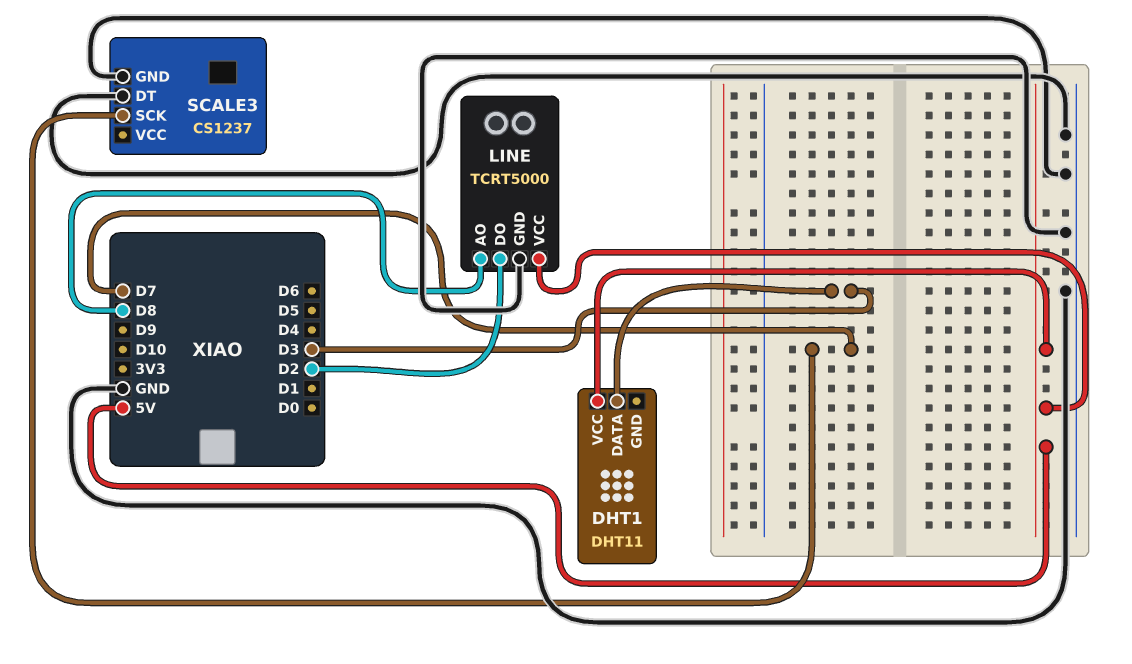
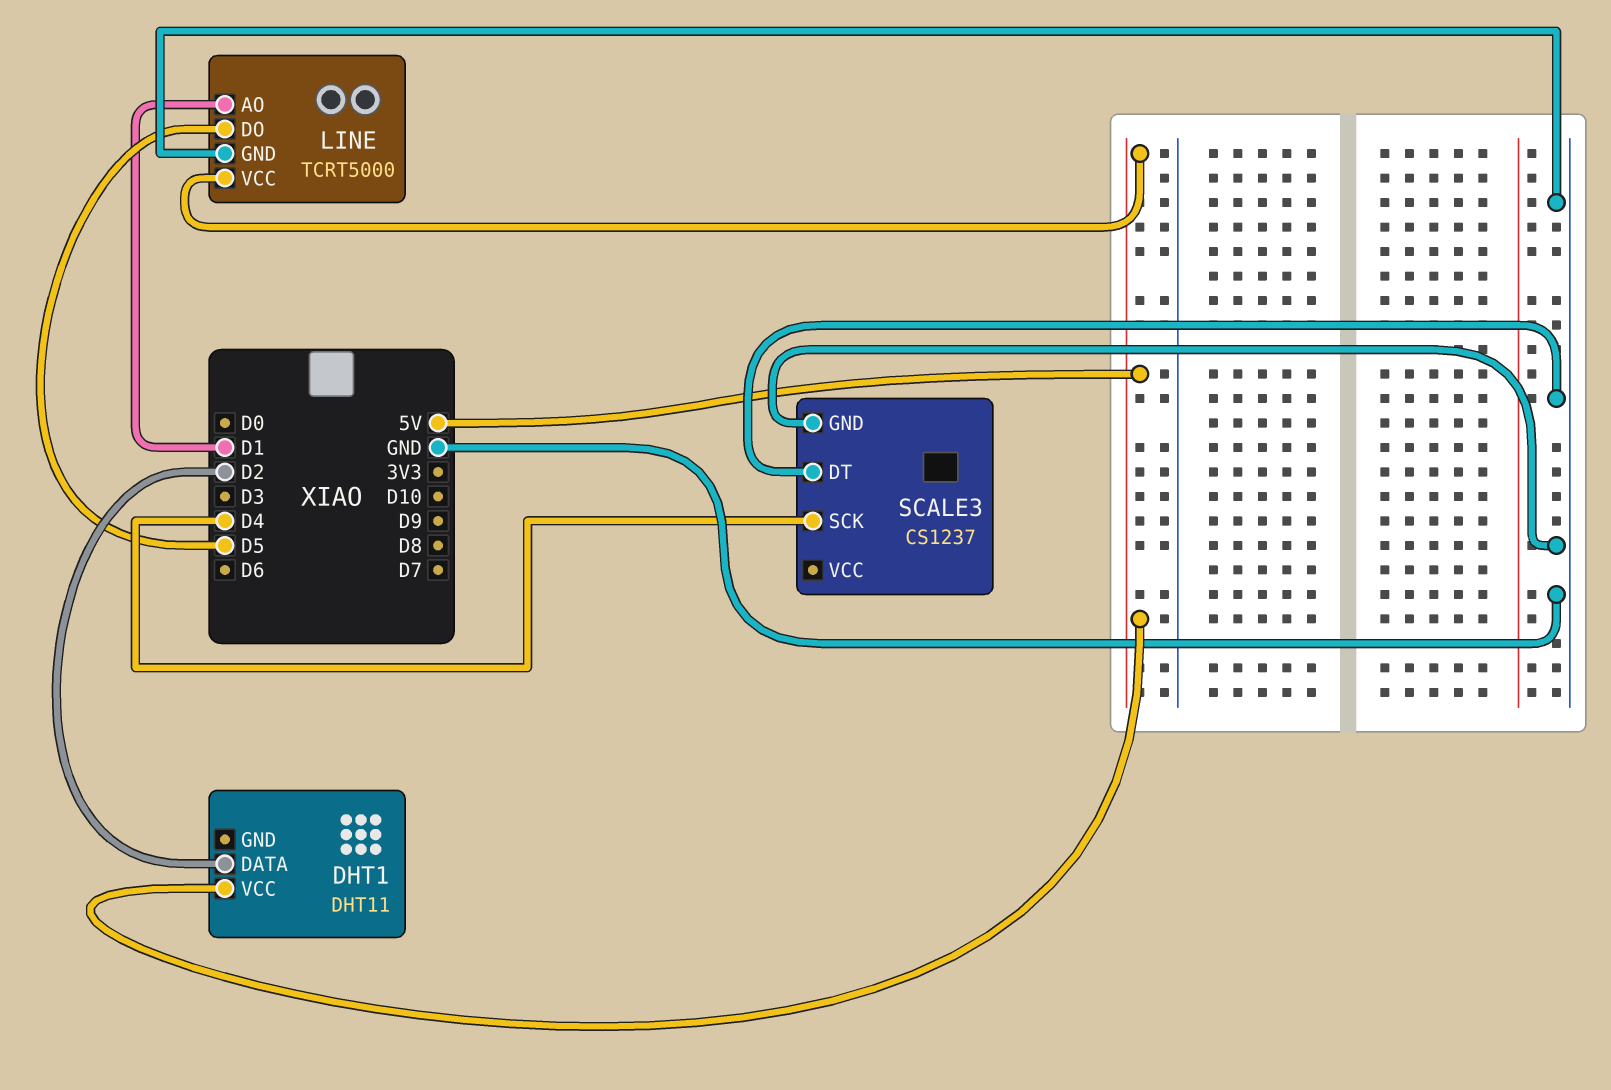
DHT1 pin DATA: D3 -> D2
LINE pin AO: D8 -> D1
LINE pin DO: D2 -> D5
SCALE3 pin SCK: D7 -> D4

